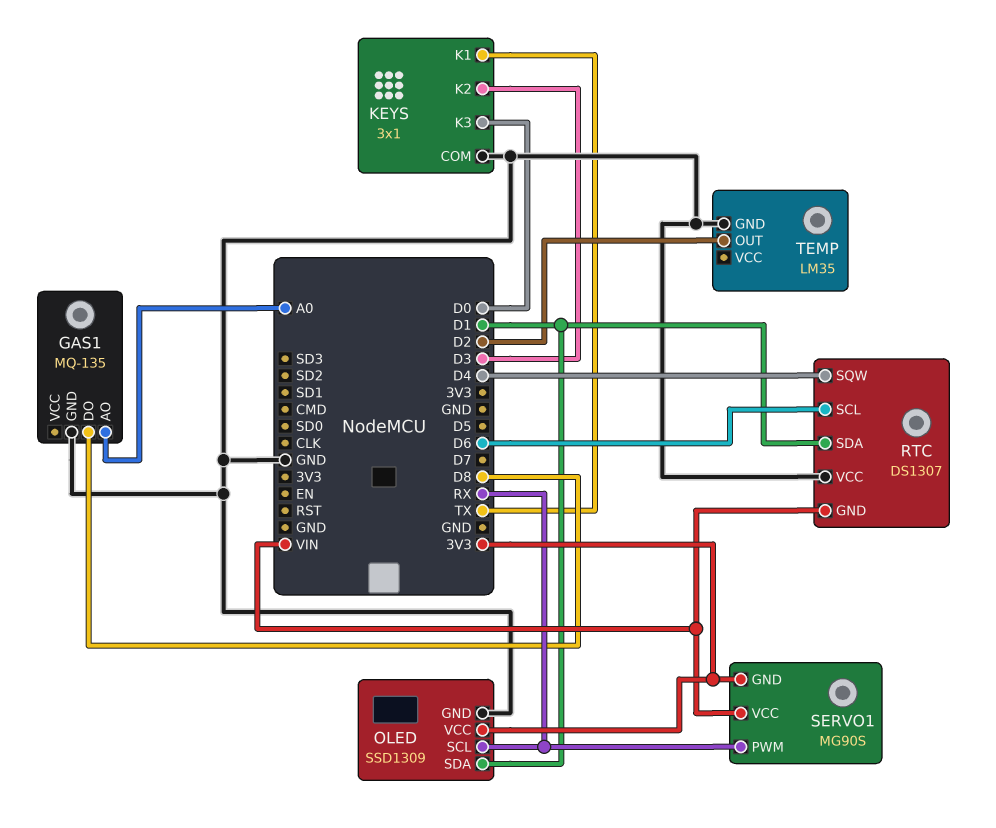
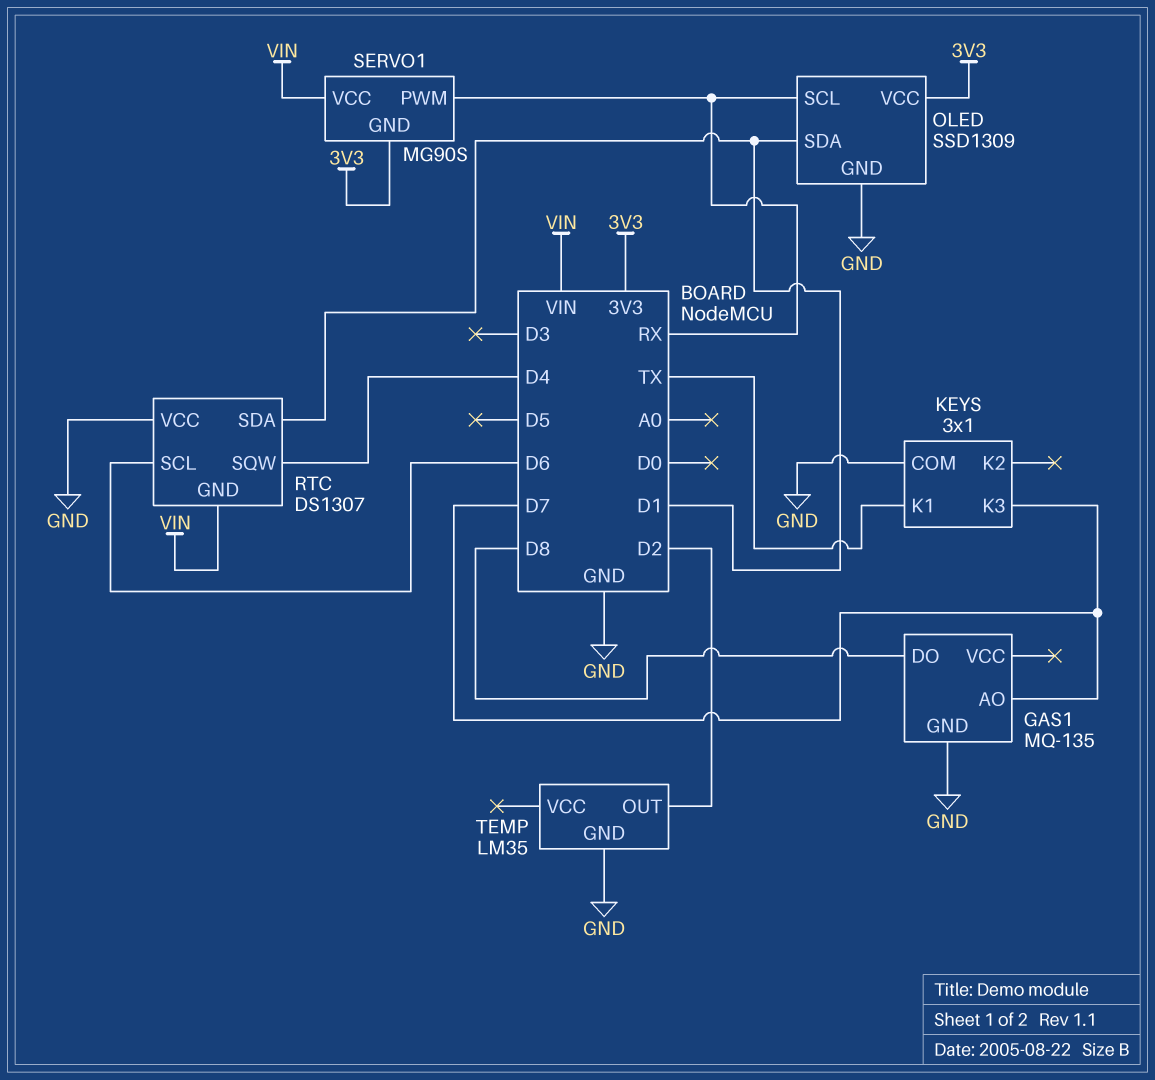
GAS1 pin AO: A0 -> D7
KEYS pin K2: D3 -> none
KEYS pin K3: D0 -> D7

